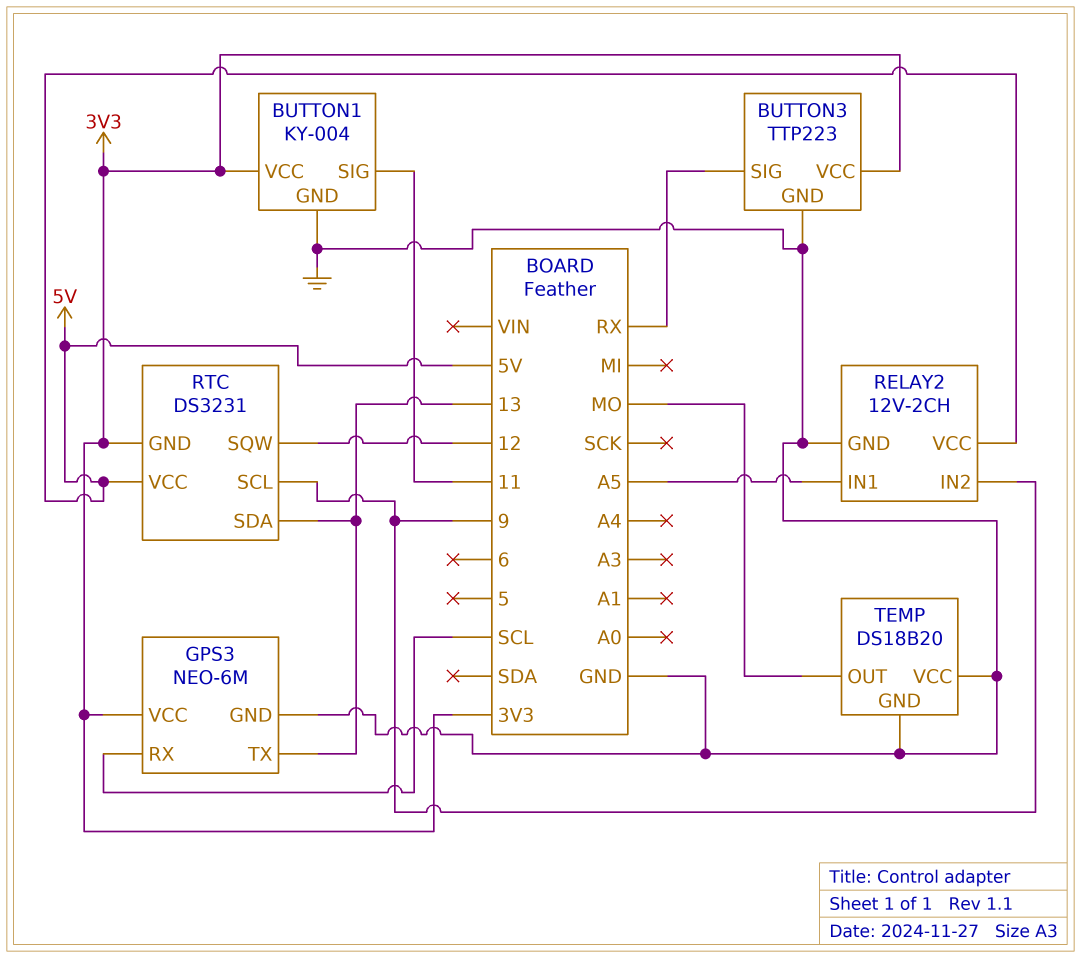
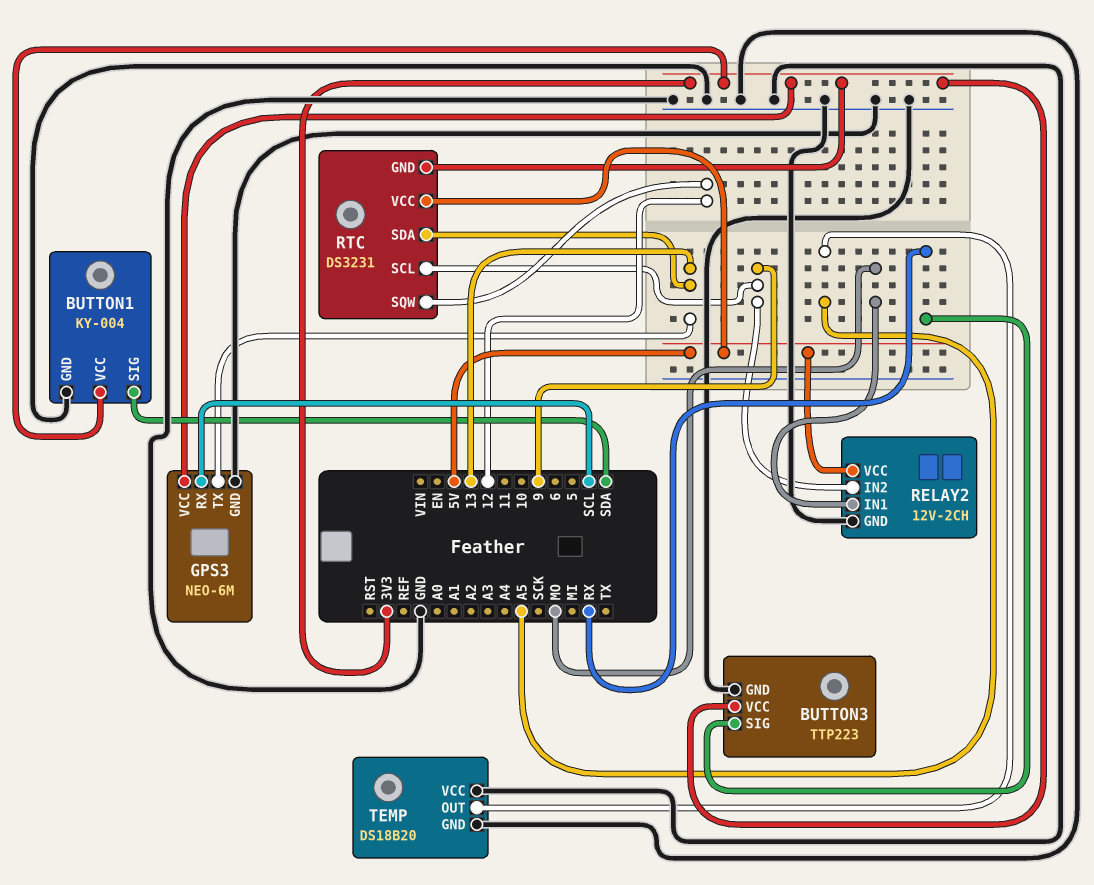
BUTTON1 pin SIG: 11 -> SDA
RELAY2 pin IN1: A5 -> MO
TEMP pin OUT: MO -> A5

